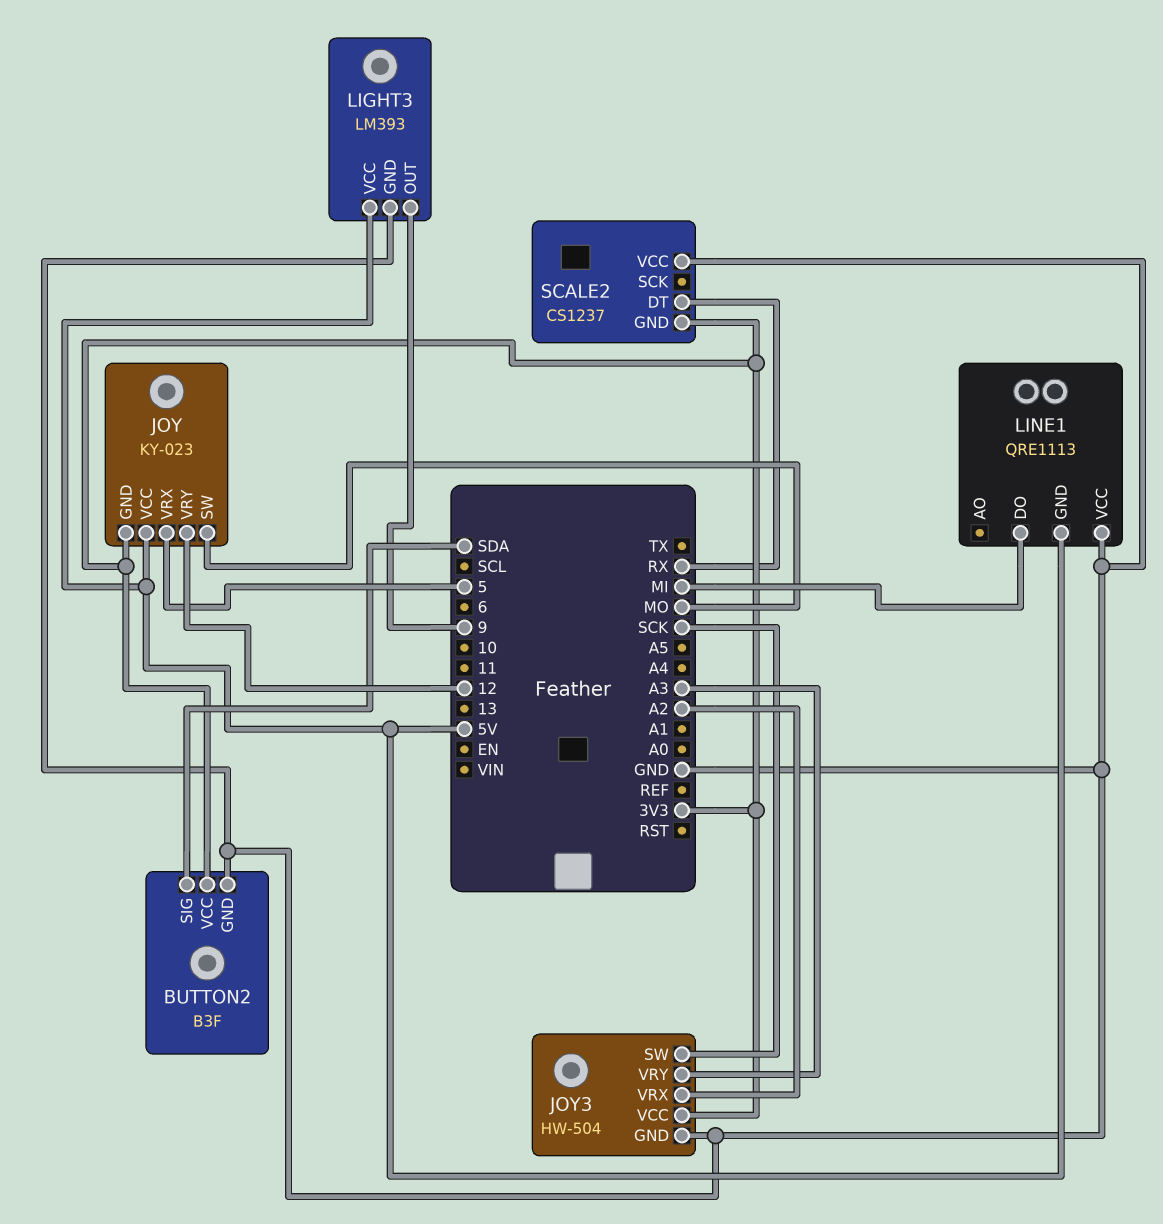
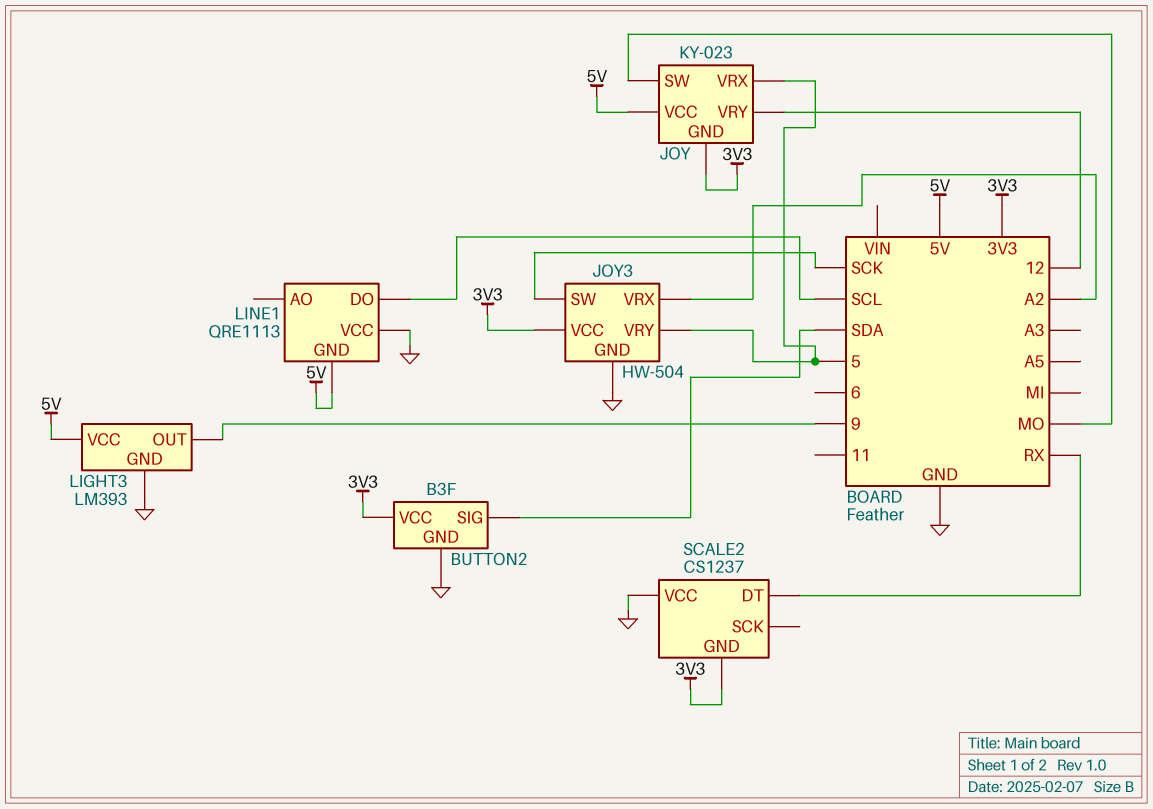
JOY3 pin VRY: A3 -> 5
LINE1 pin DO: MI -> SCL

